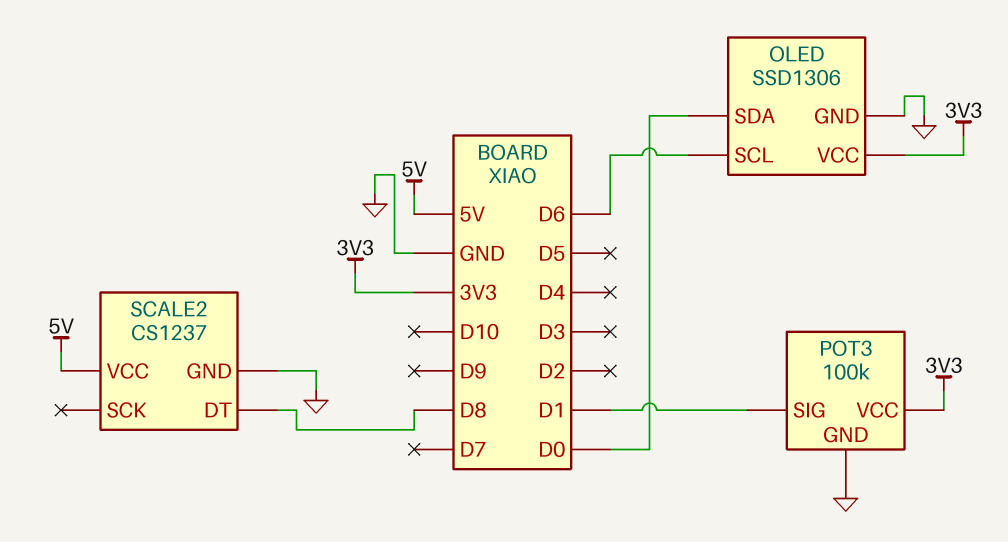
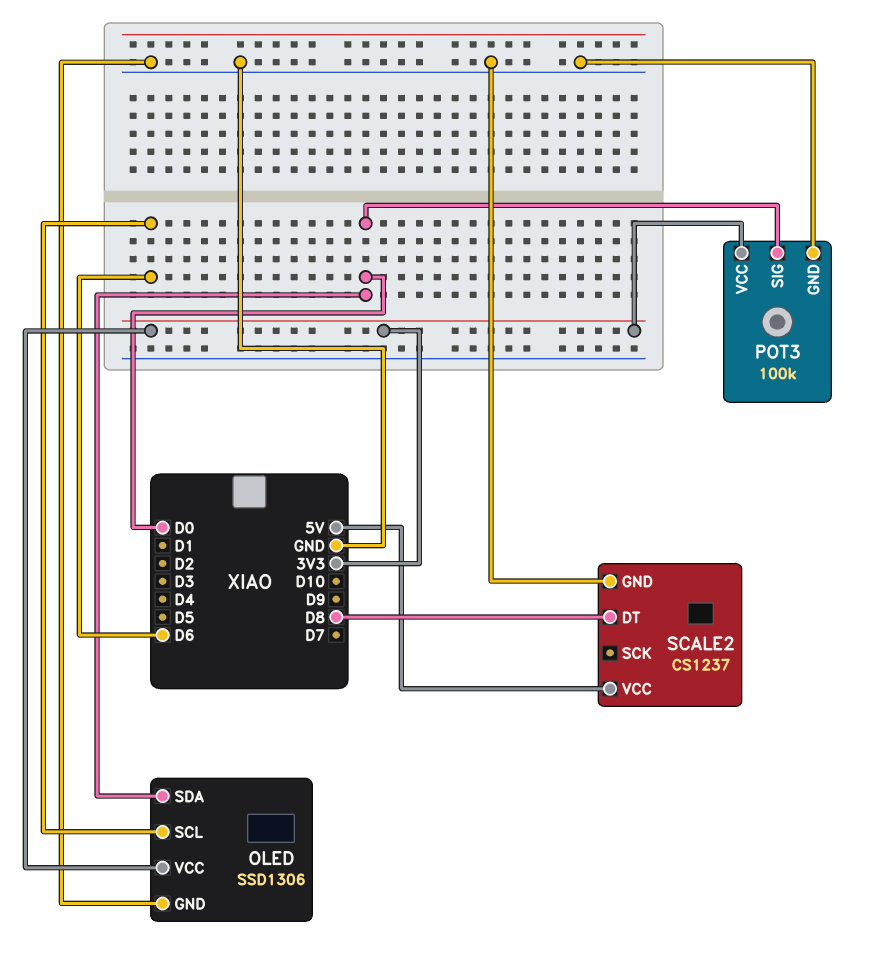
POT3 pin SIG: D1 -> D0

